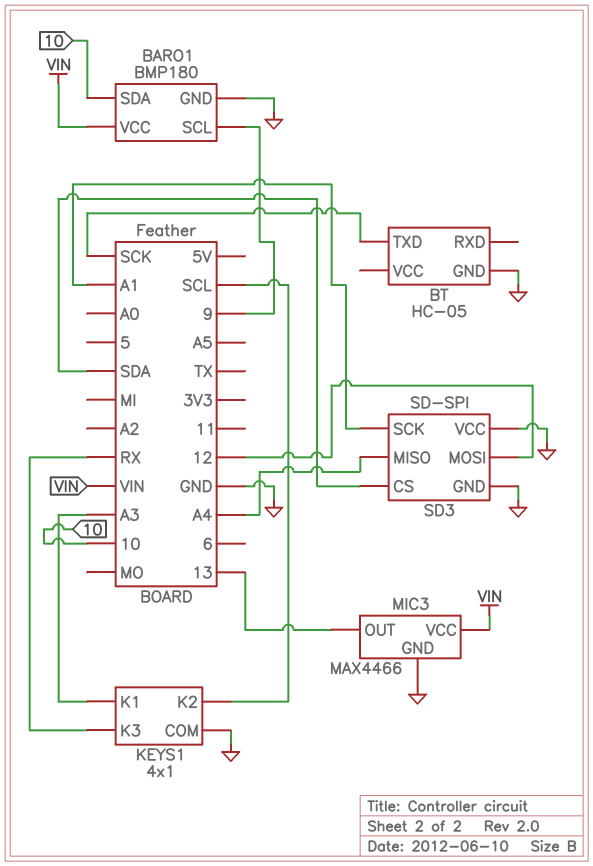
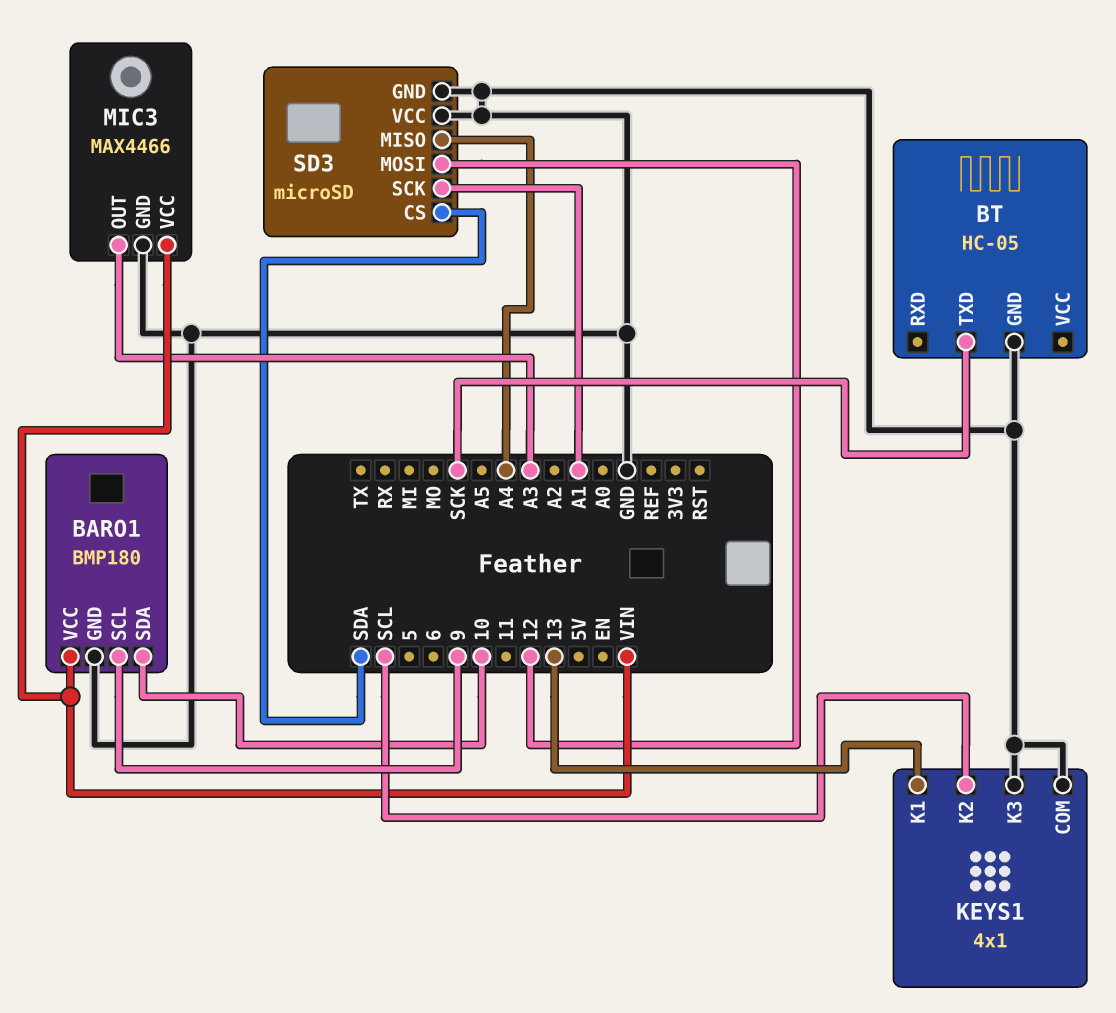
KEYS1 pin K1: A3 -> 13
KEYS1 pin K3: RX -> GND
MIC3 pin OUT: 13 -> A3
SD3: SD-SPI -> microSD

